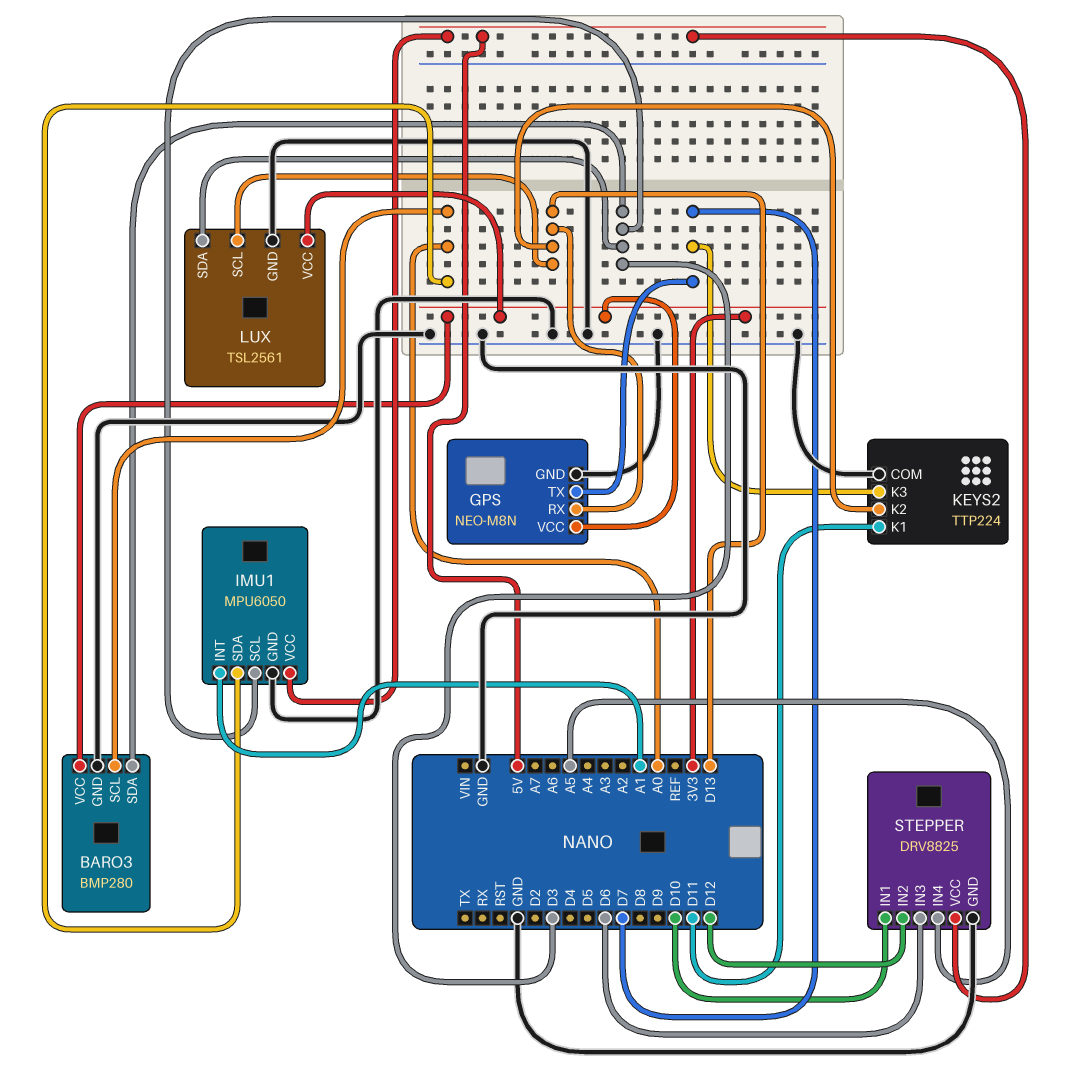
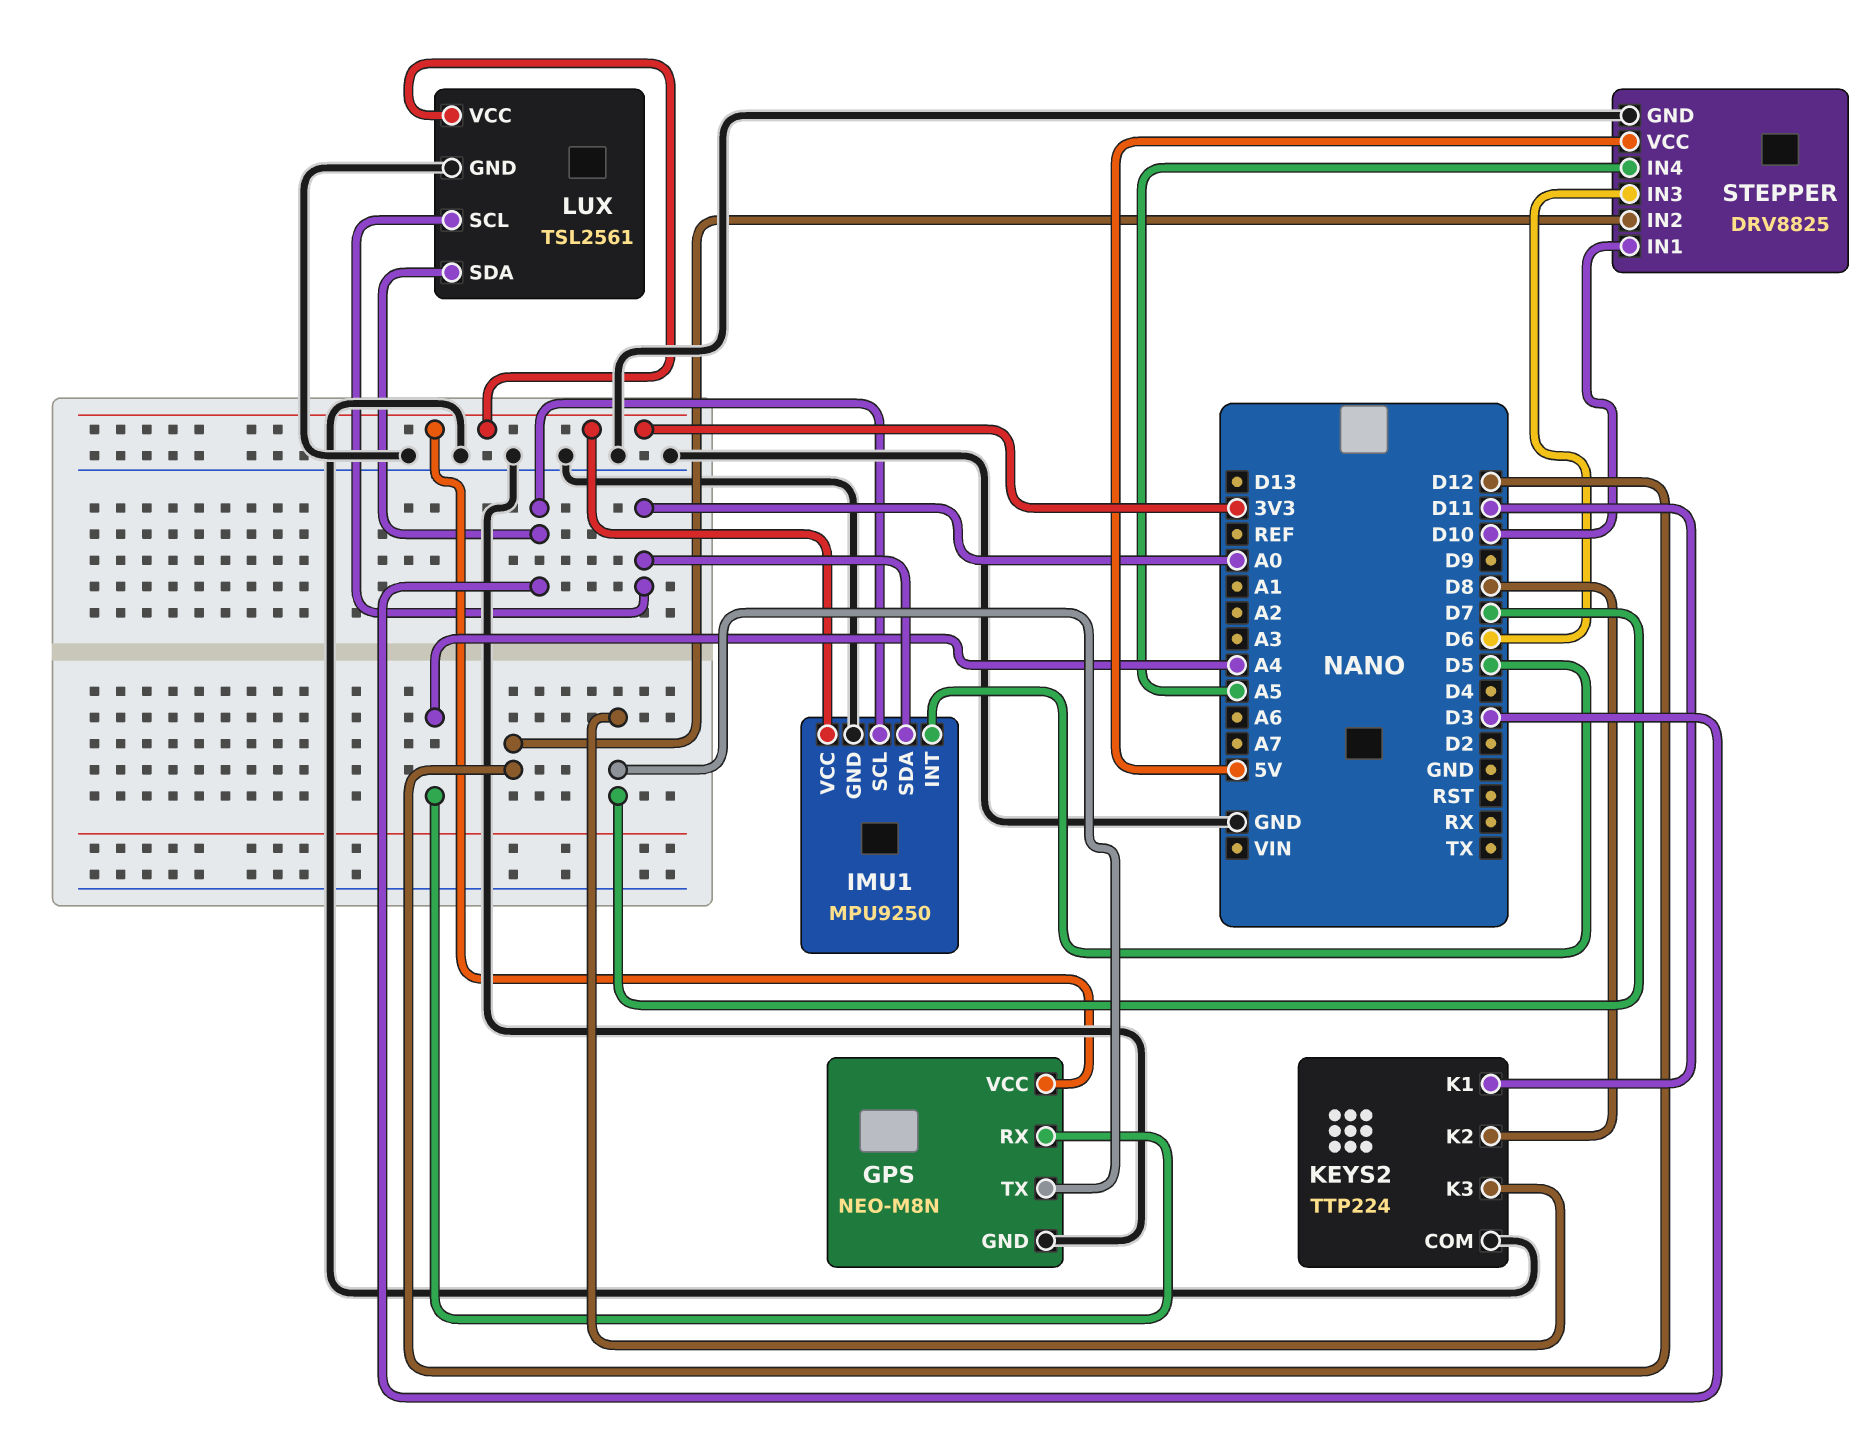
BARO3: BMP280 -> none
BARO3 pin GND: GND -> none
BARO3 pin SCL: A0 -> none
BARO3 pin SDA: D3 -> none
BARO3 pin VCC: 3V3 -> none
GPS pin RX: D13 -> A4
IMU1: MPU6050 -> MPU9250
IMU1 pin INT: A1 -> D5
IMU1 pin VCC: 5V -> 3V3
KEYS2 pin K2: D13 -> D8
LUX pin SCL: D13 -> A0

